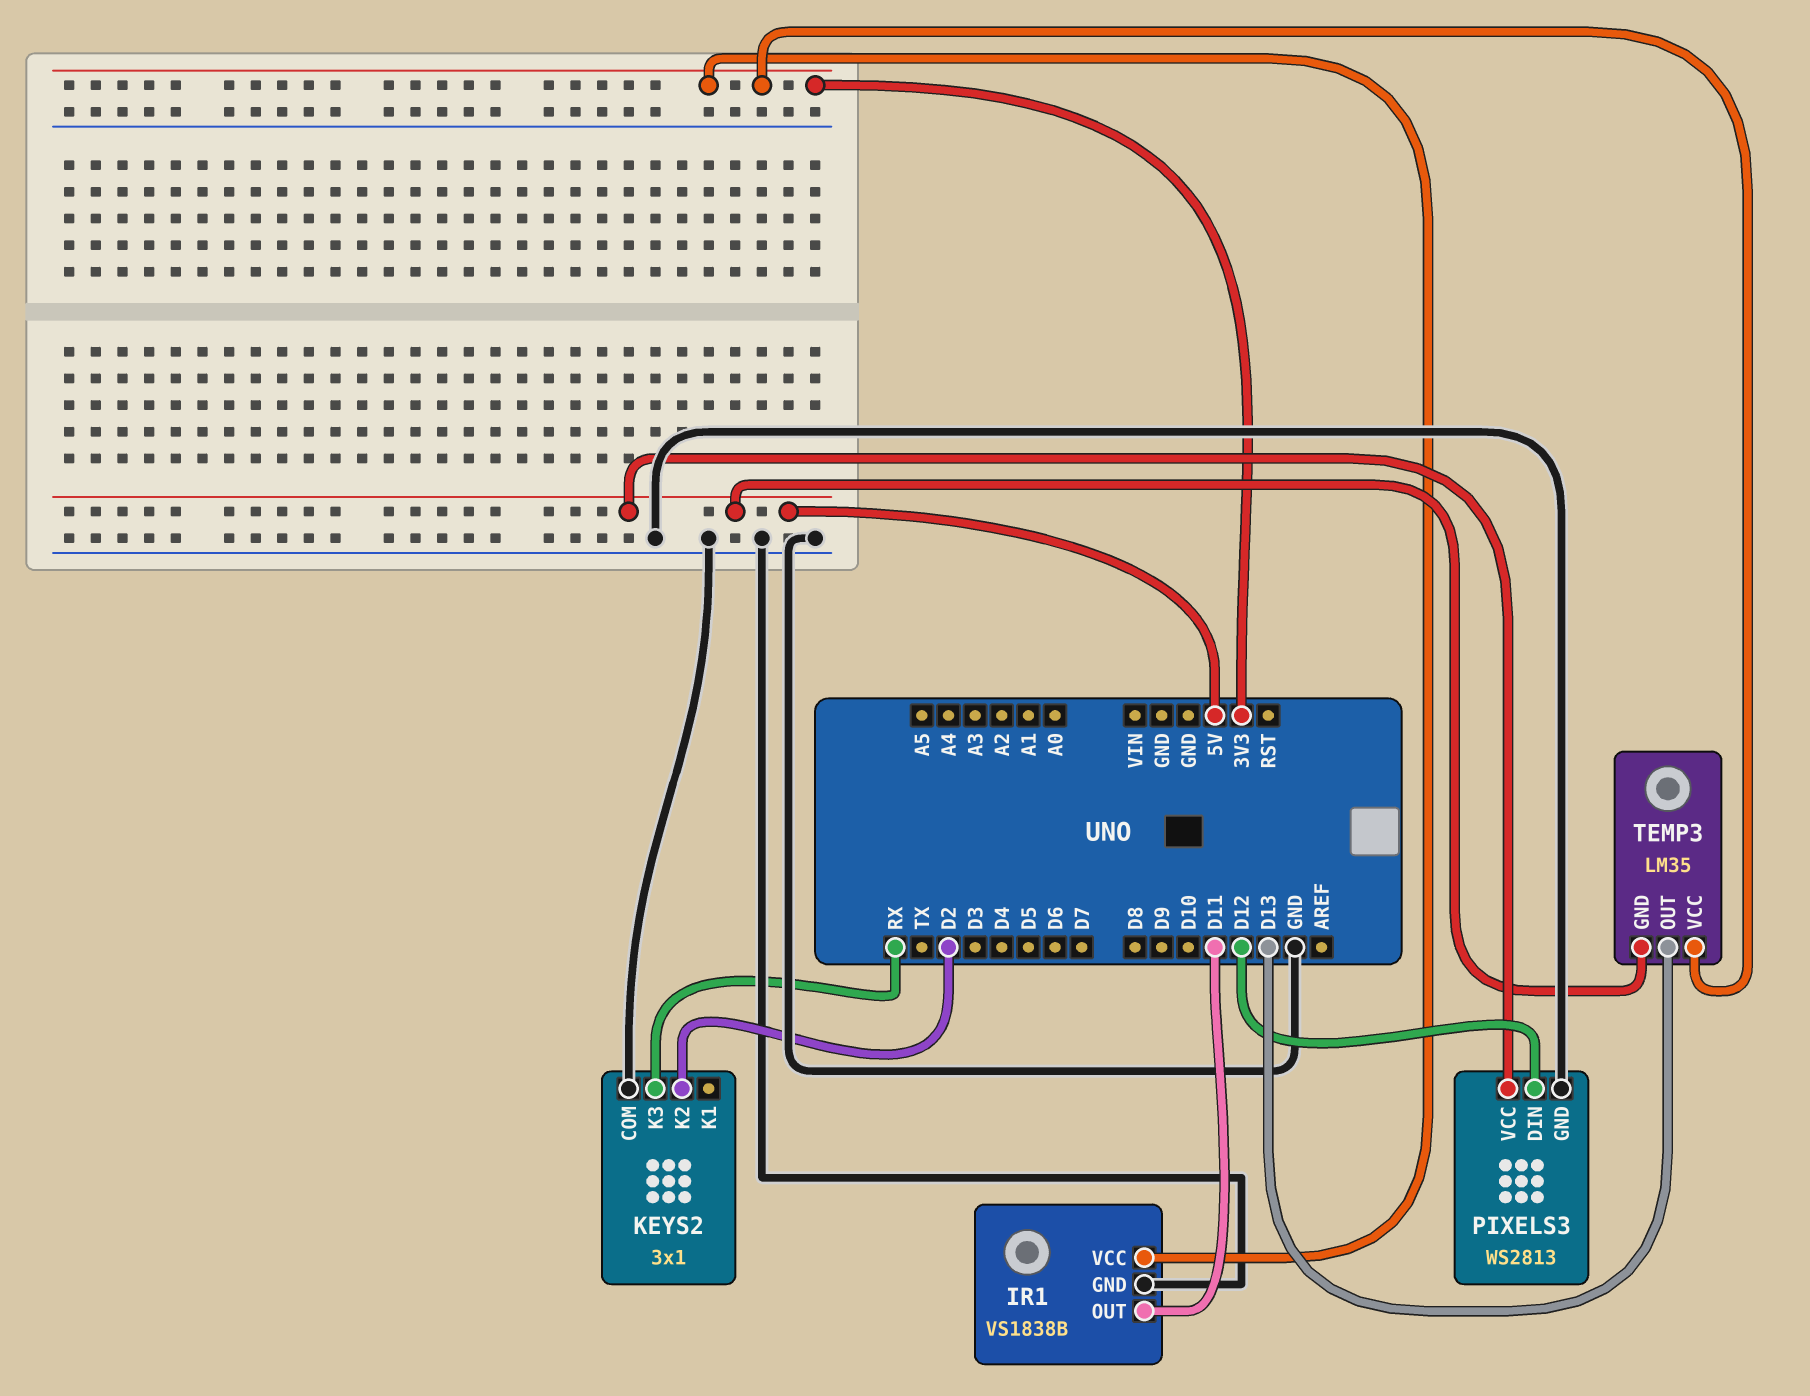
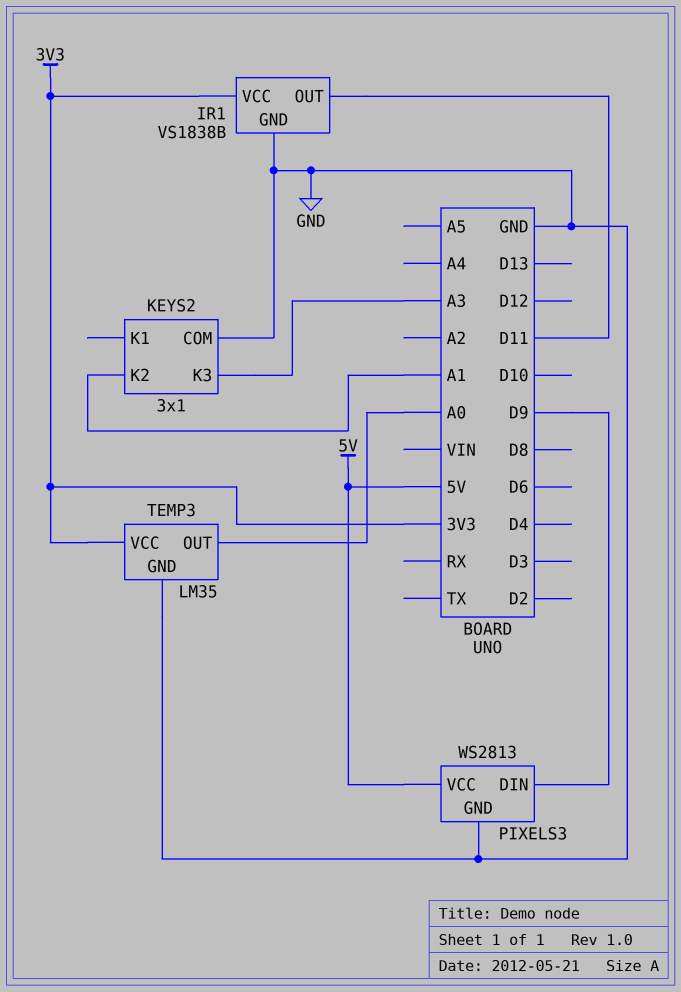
KEYS2 pin K2: D2 -> A1
KEYS2 pin K3: RX -> A3
PIXELS3 pin DIN: D12 -> D9
TEMP3 pin GND: 5V -> GND
TEMP3 pin OUT: D13 -> A0

